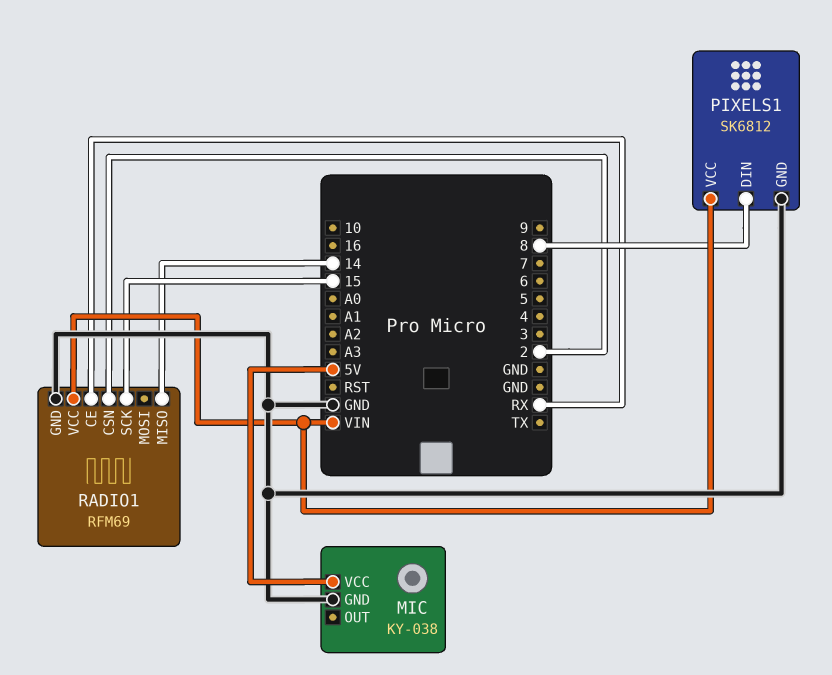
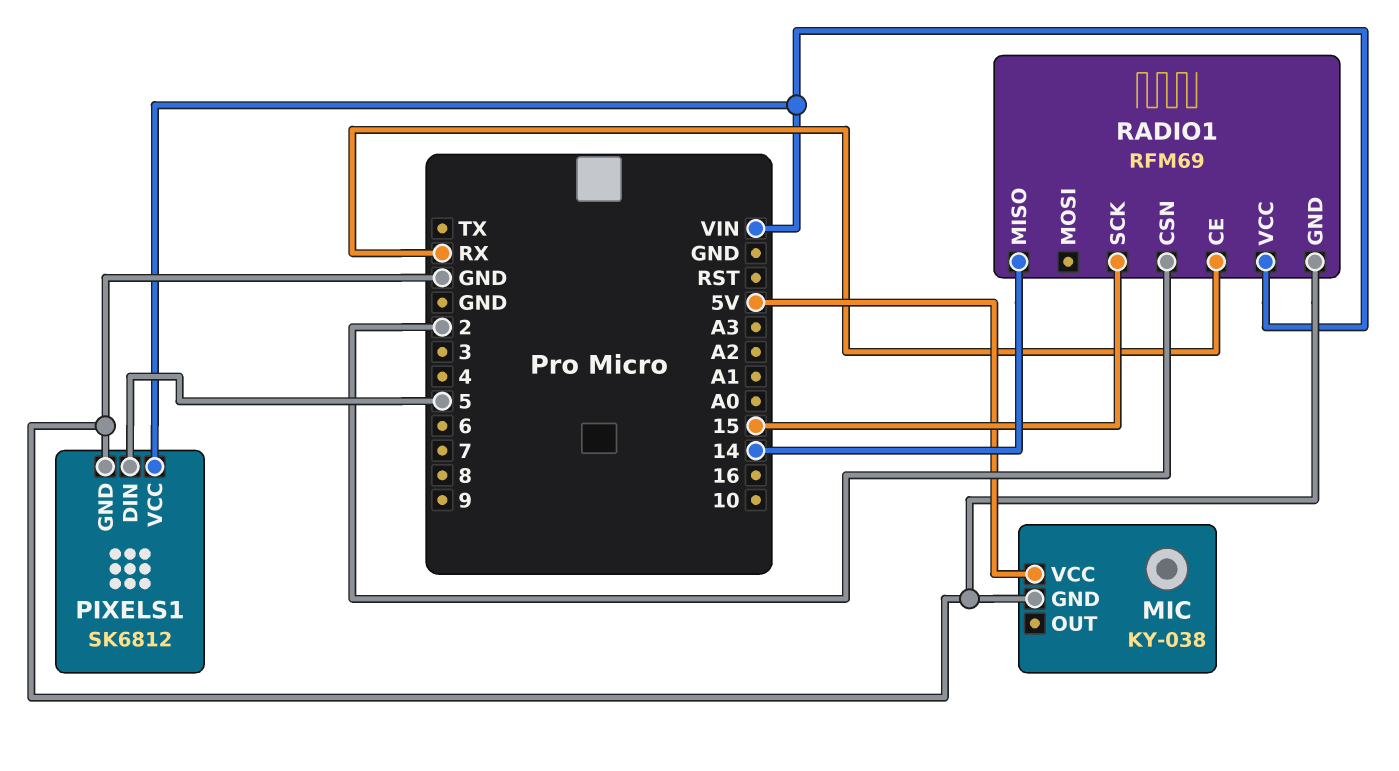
PIXELS1 pin DIN: 8 -> 5

